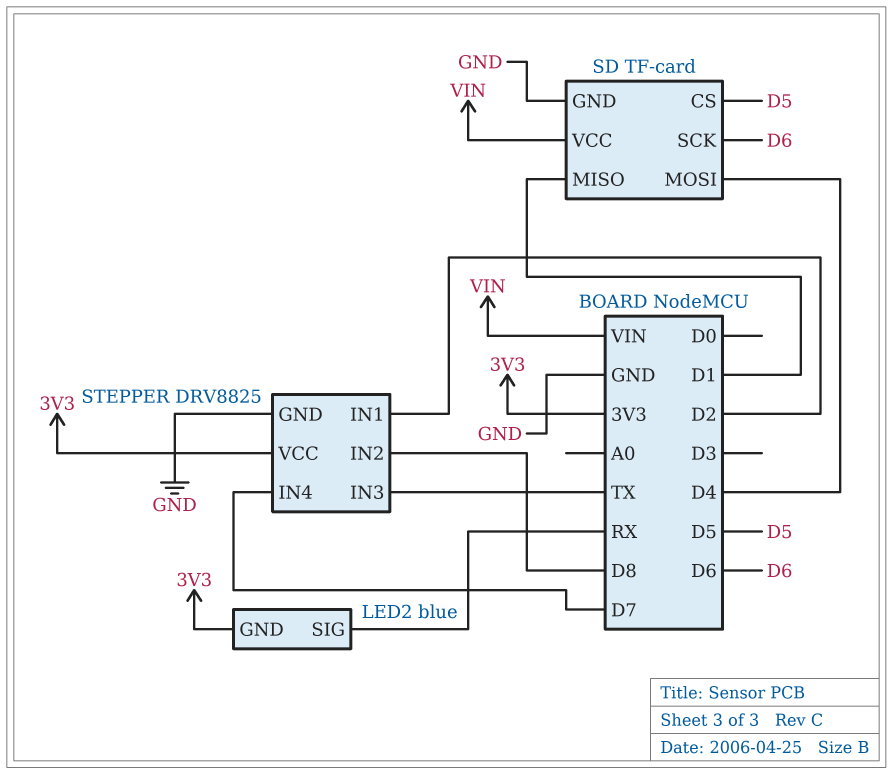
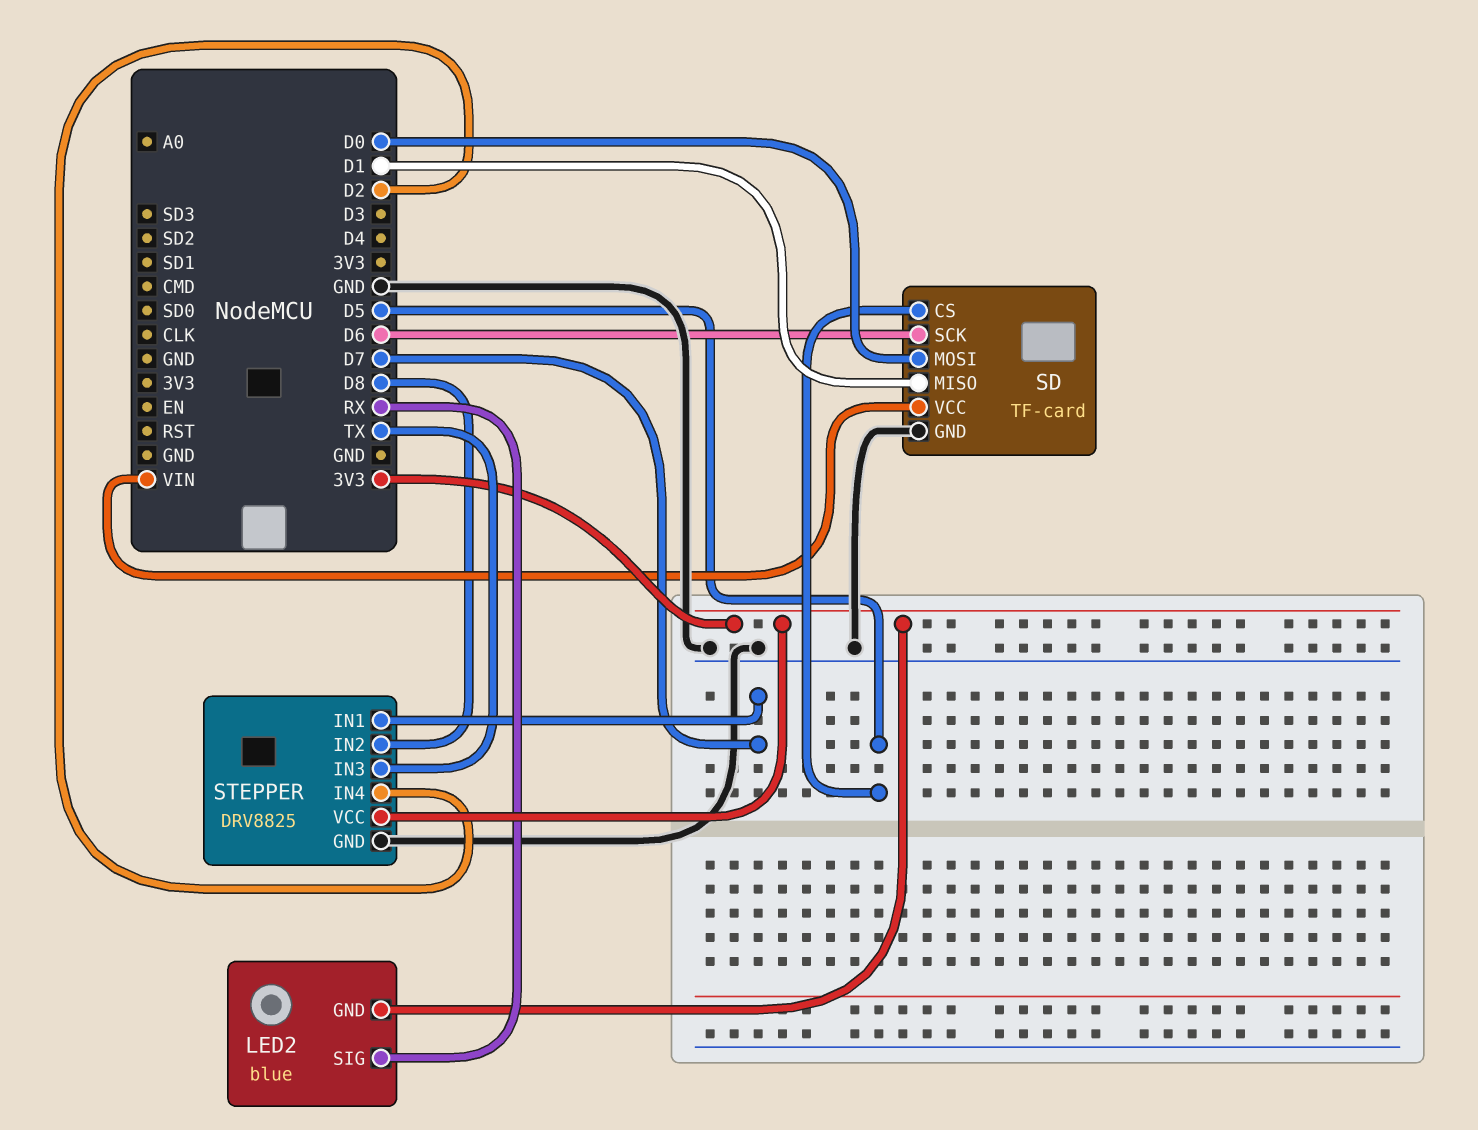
SD pin MOSI: D4 -> D0
STEPPER pin IN1: D2 -> D7
STEPPER pin IN4: D7 -> D2

